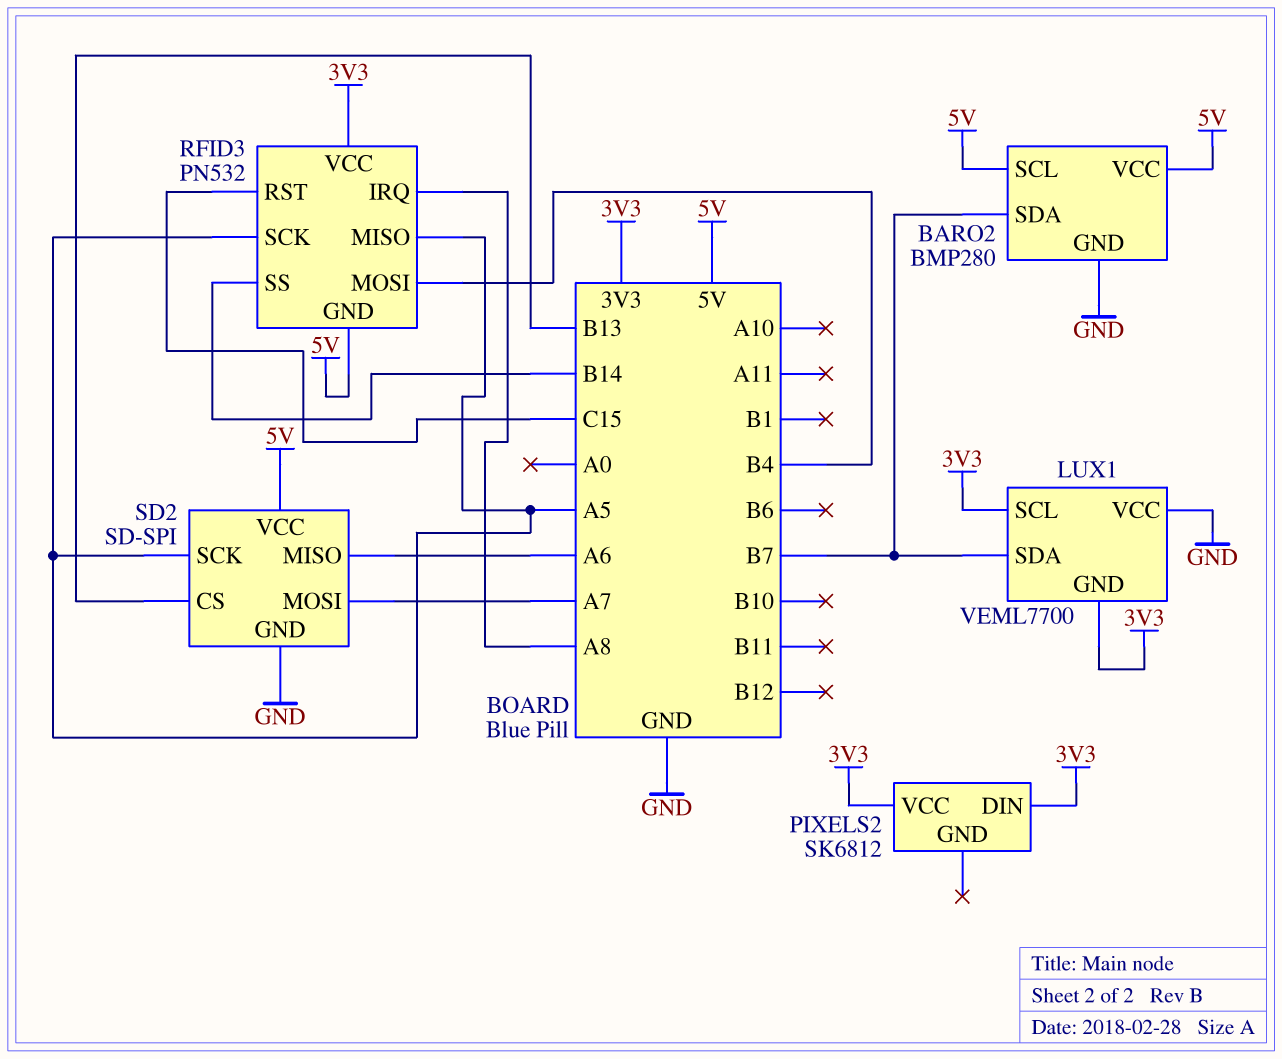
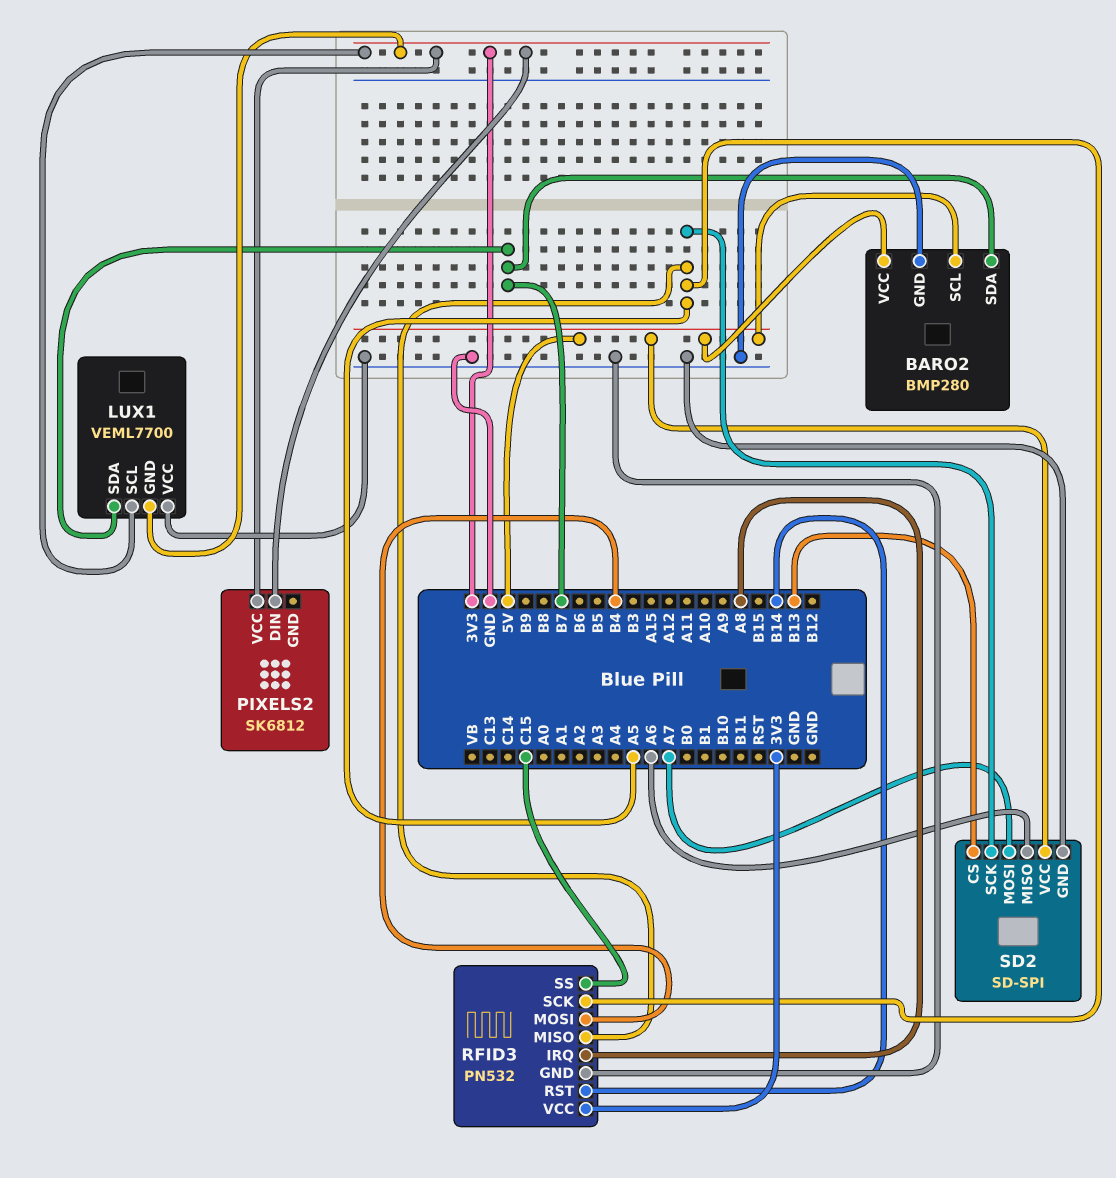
RFID3 pin GND: 5V -> GND
RFID3 pin RST: C15 -> B14
RFID3 pin SS: B14 -> C15

